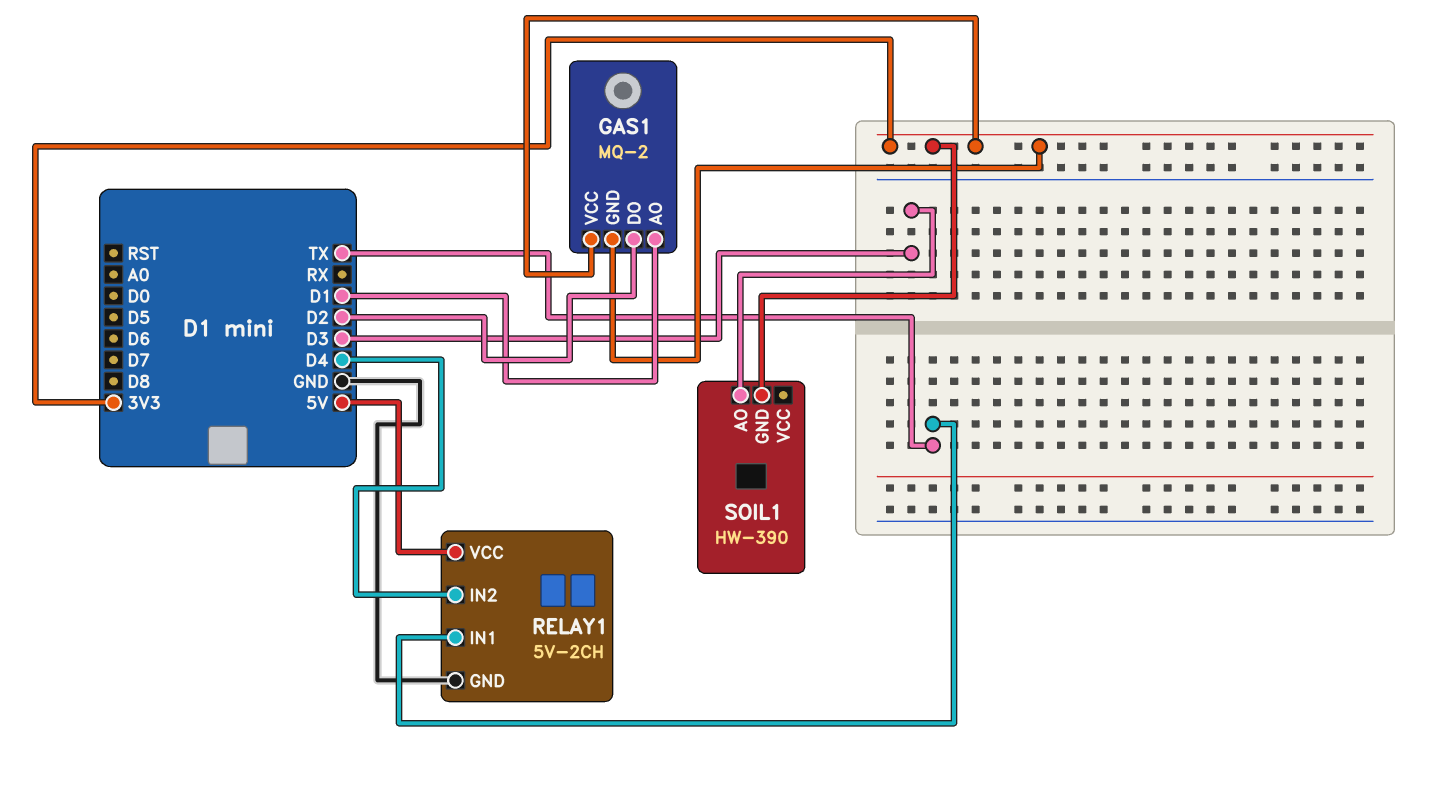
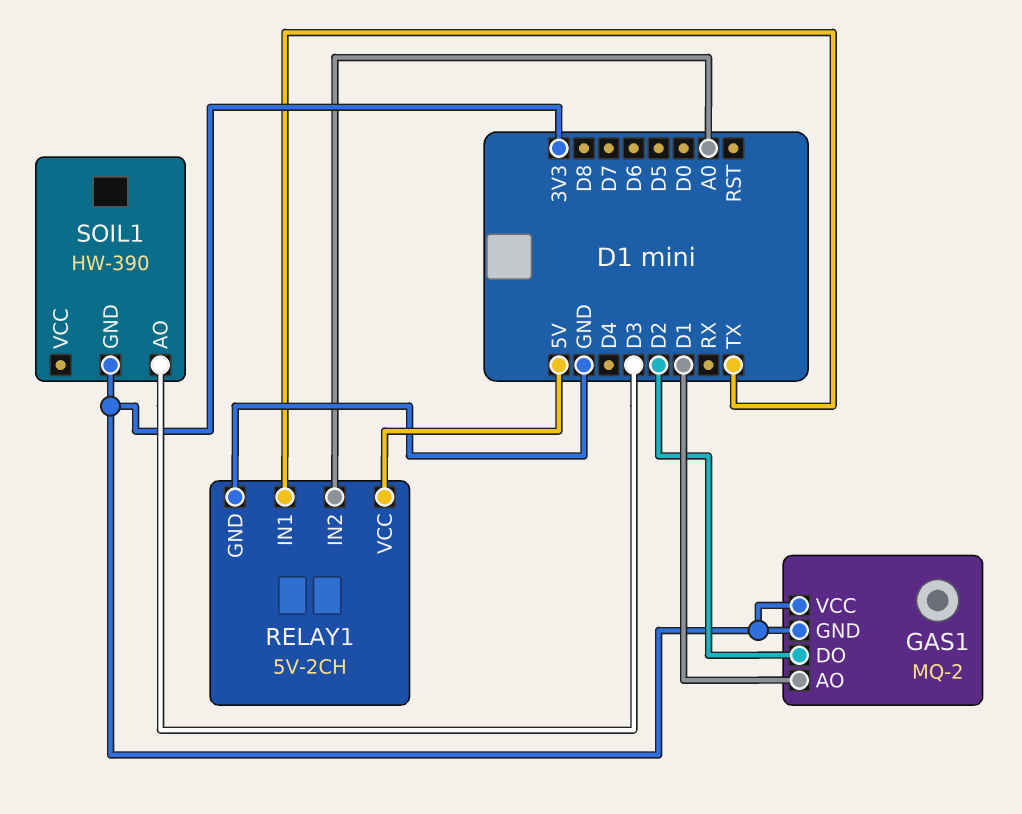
RELAY1 pin IN2: D4 -> A0

